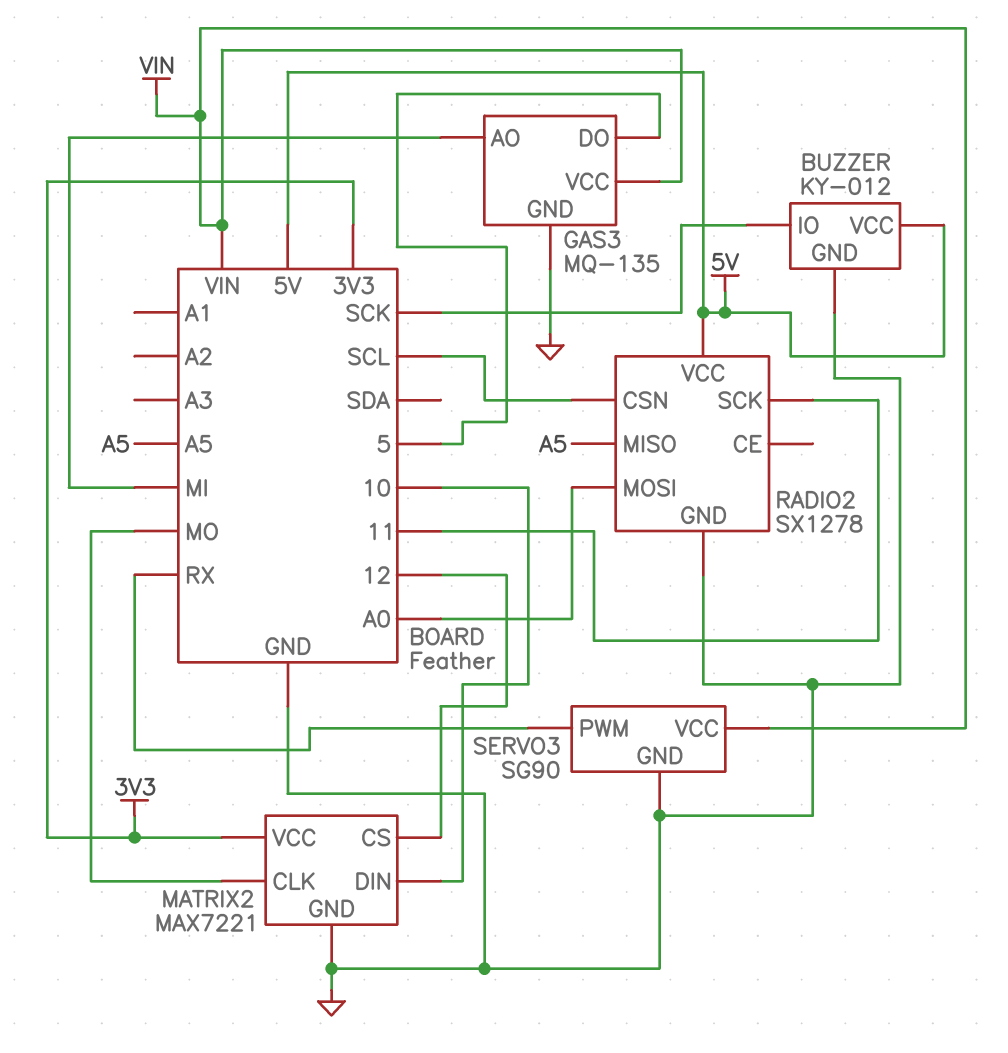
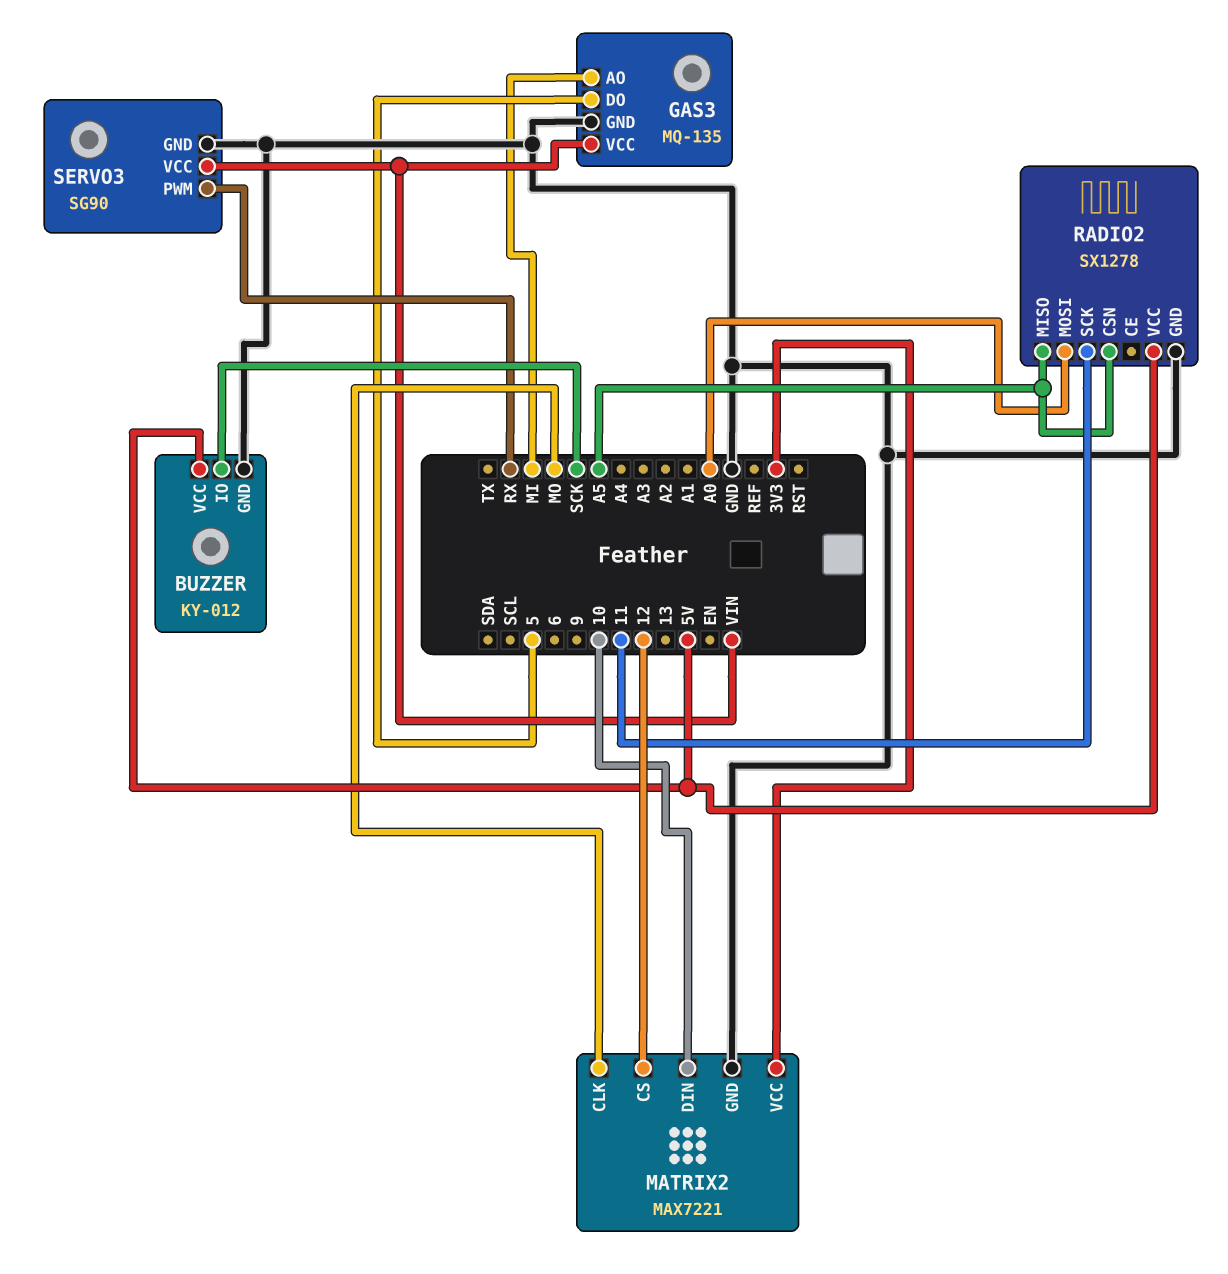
RADIO2 pin CSN: SCL -> A5

